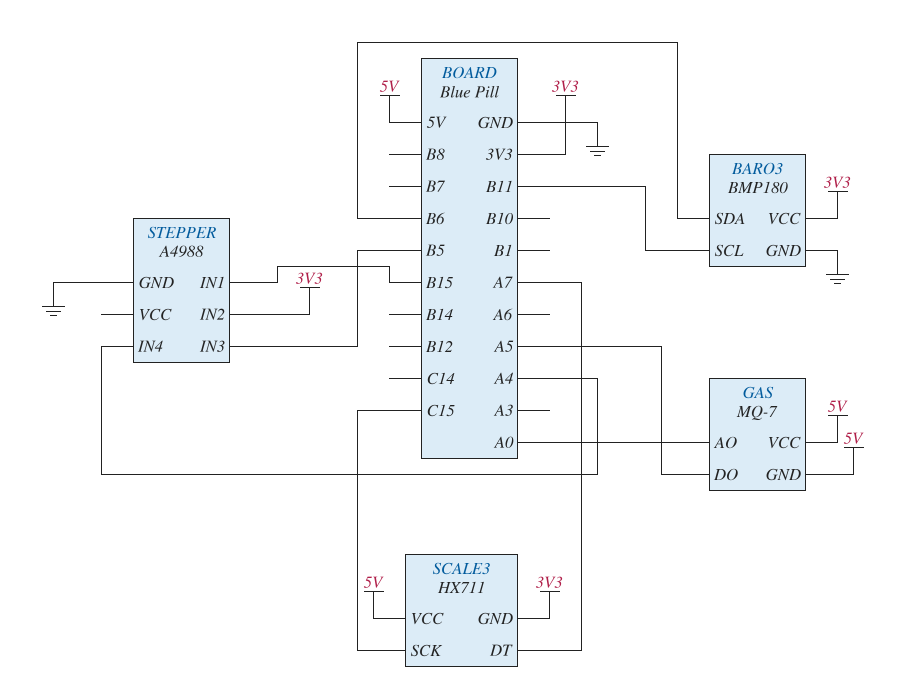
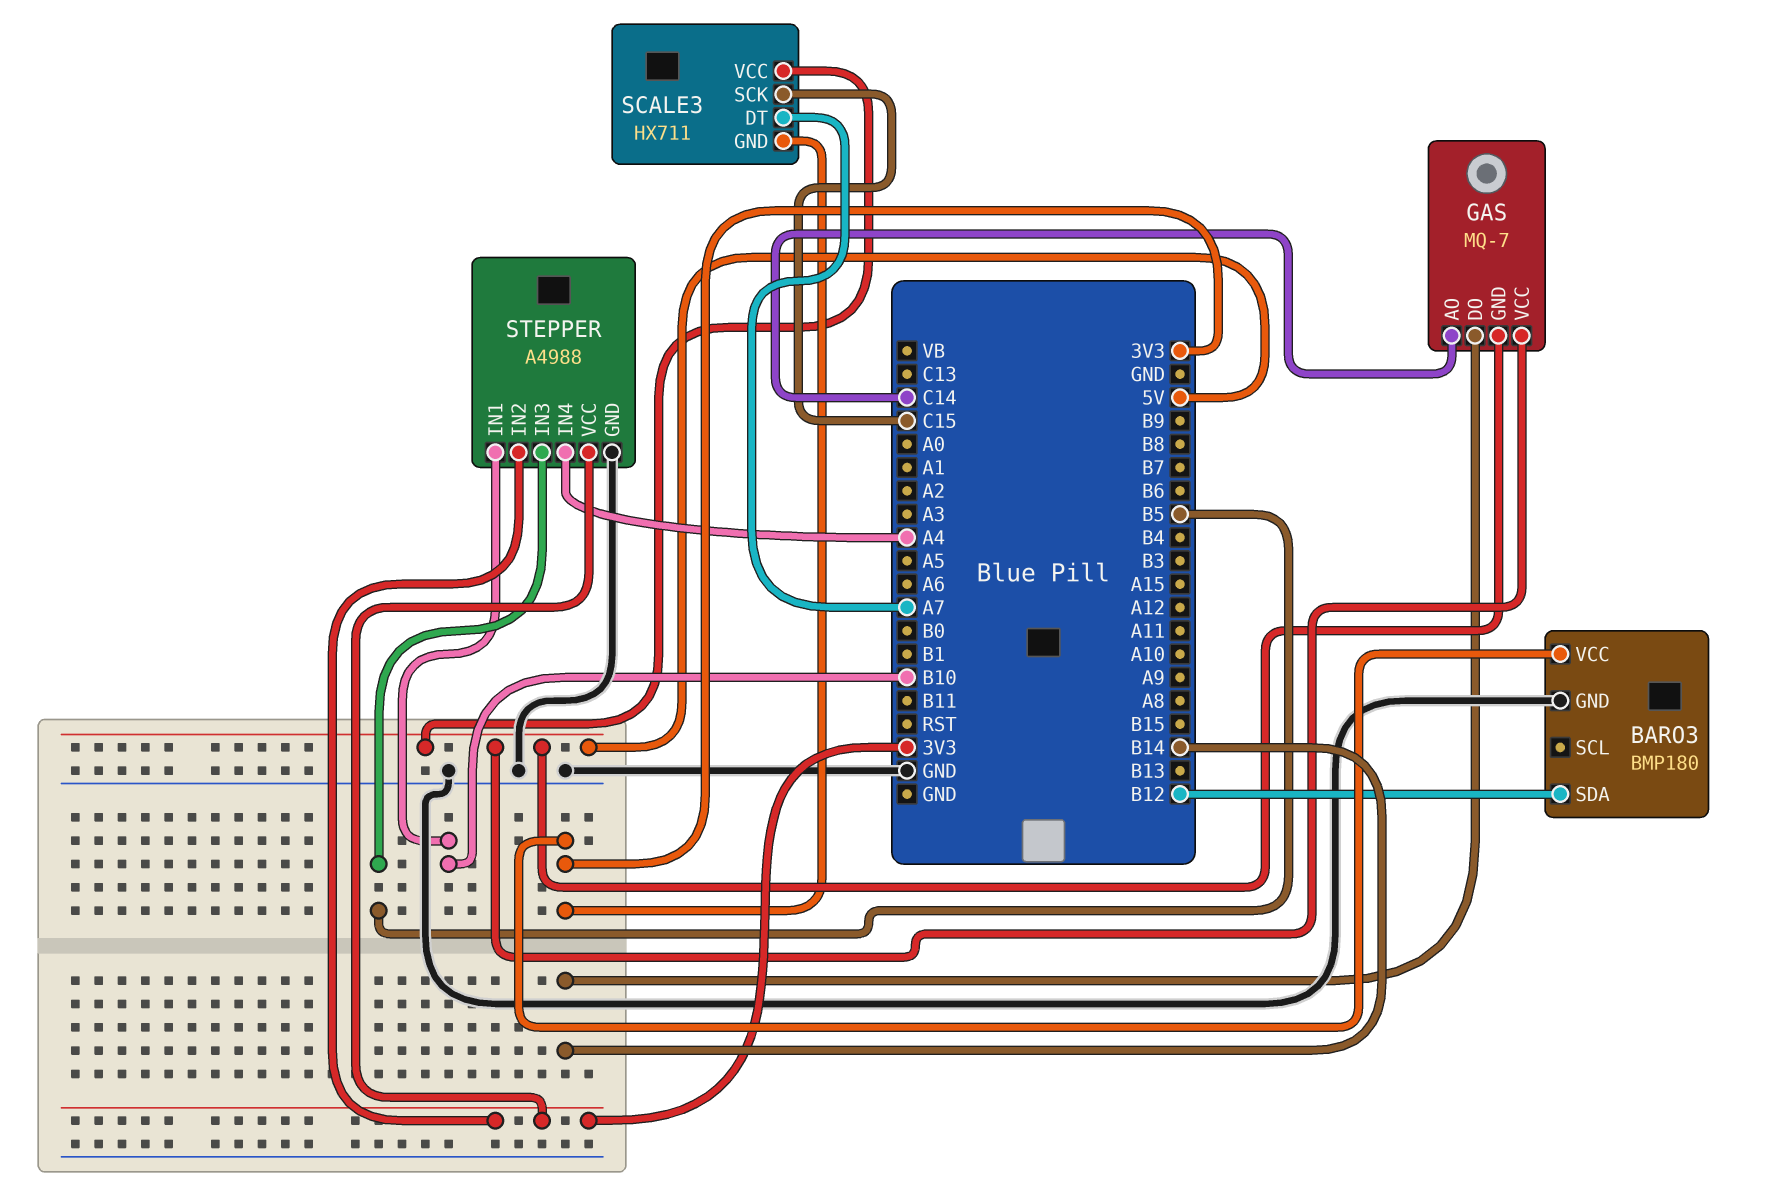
BARO3 pin SCL: B11 -> none
BARO3 pin SDA: B6 -> B12
GAS pin AO: A0 -> C14
GAS pin DO: A5 -> B14
STEPPER pin IN1: B15 -> B10
STEPPER pin VCC: none -> 3V3

